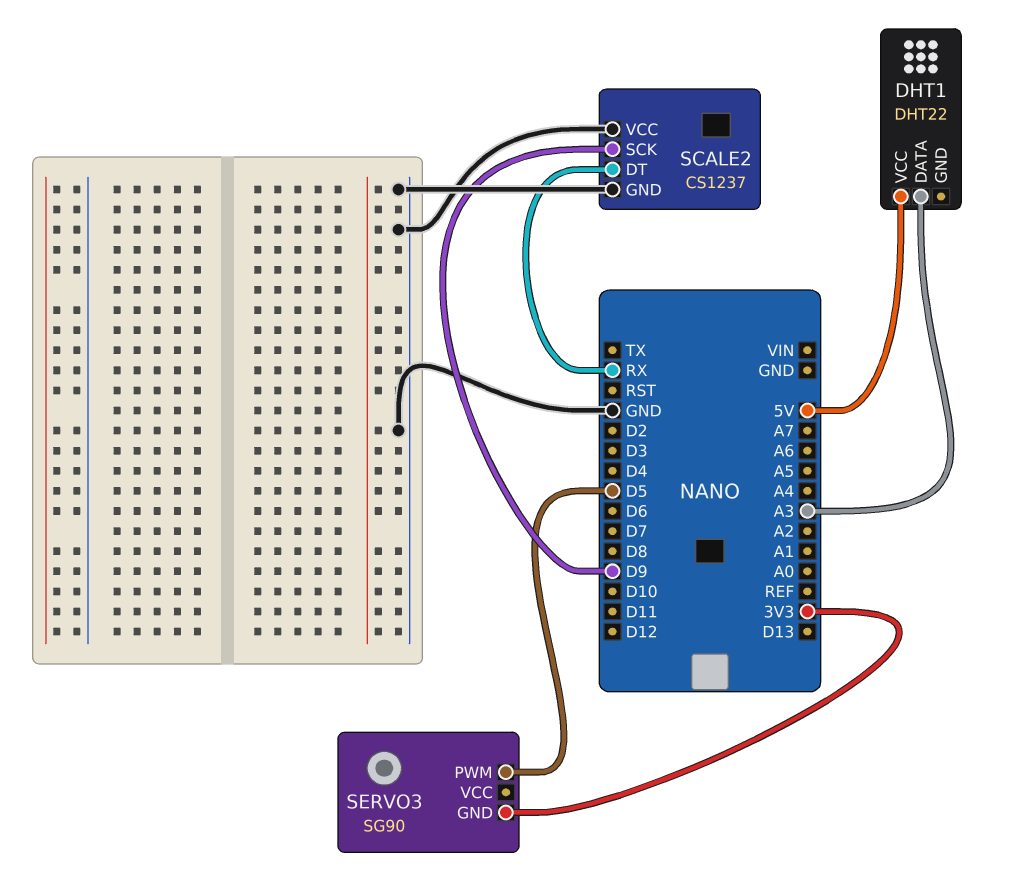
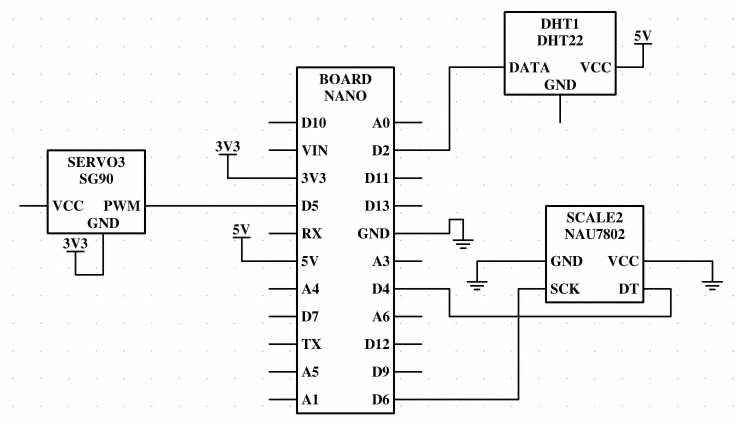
DHT1 pin DATA: A3 -> D2
SCALE2: CS1237 -> NAU7802
SCALE2 pin DT: RX -> D4
SCALE2 pin SCK: D9 -> D6

